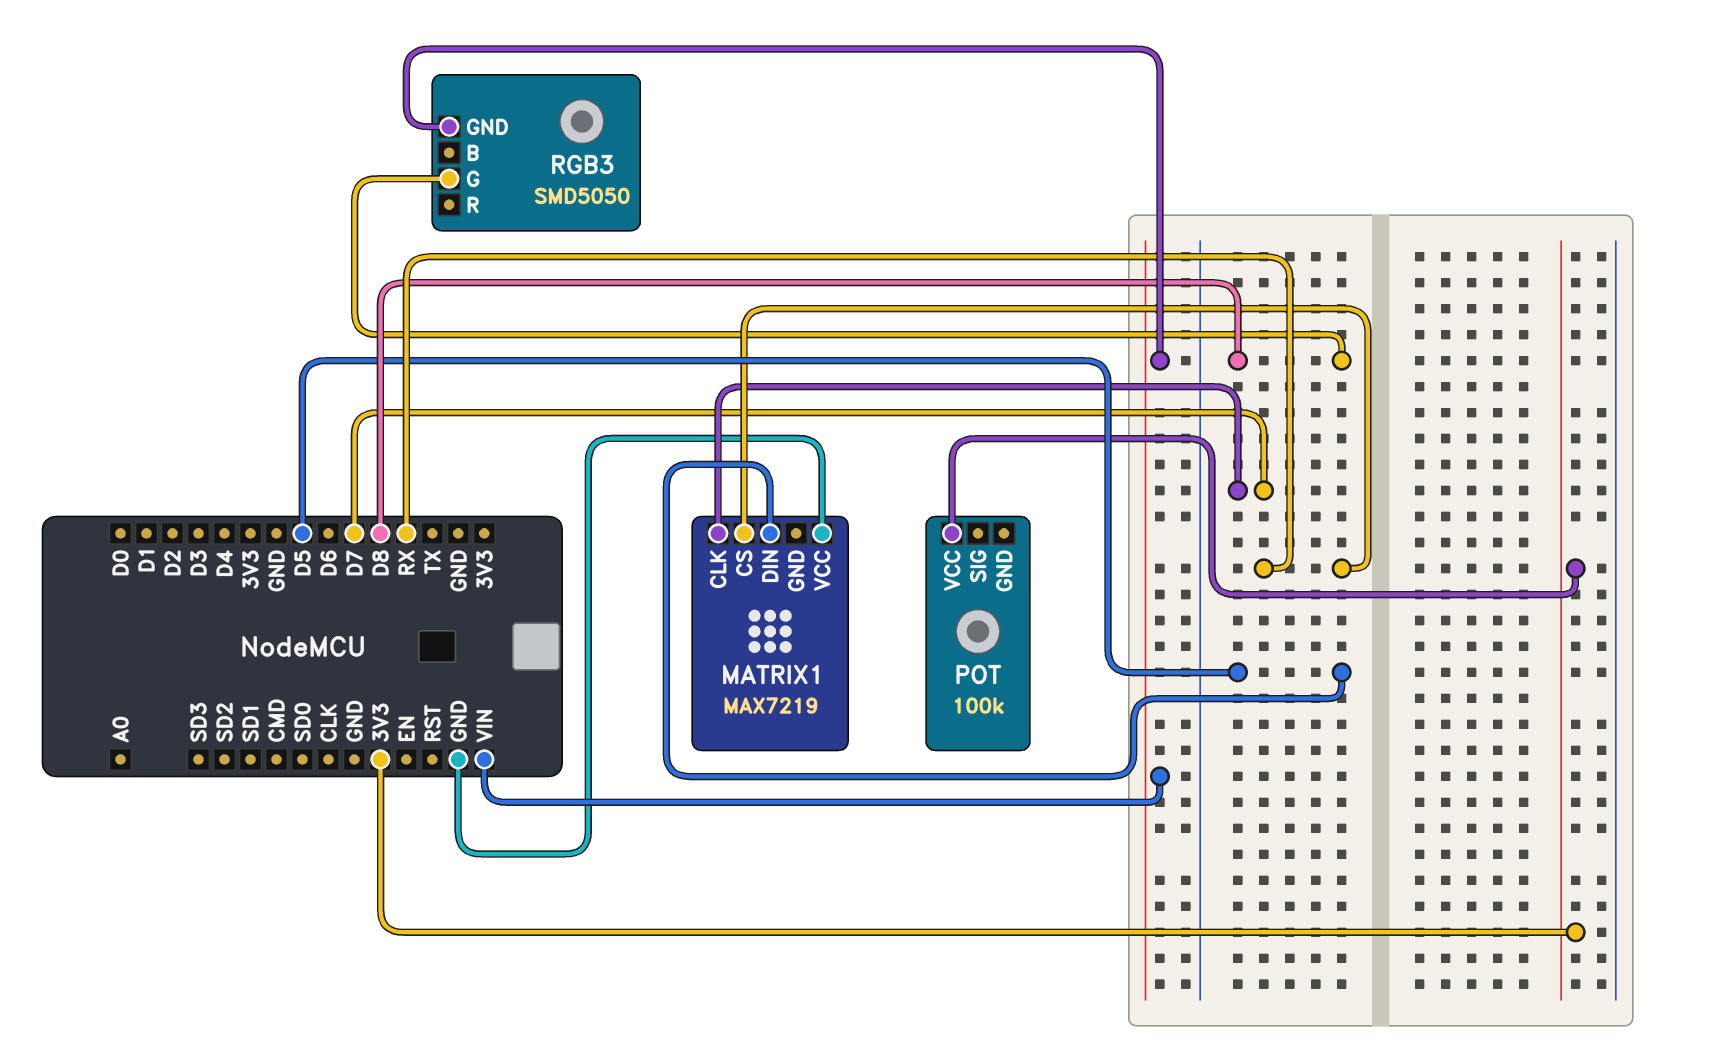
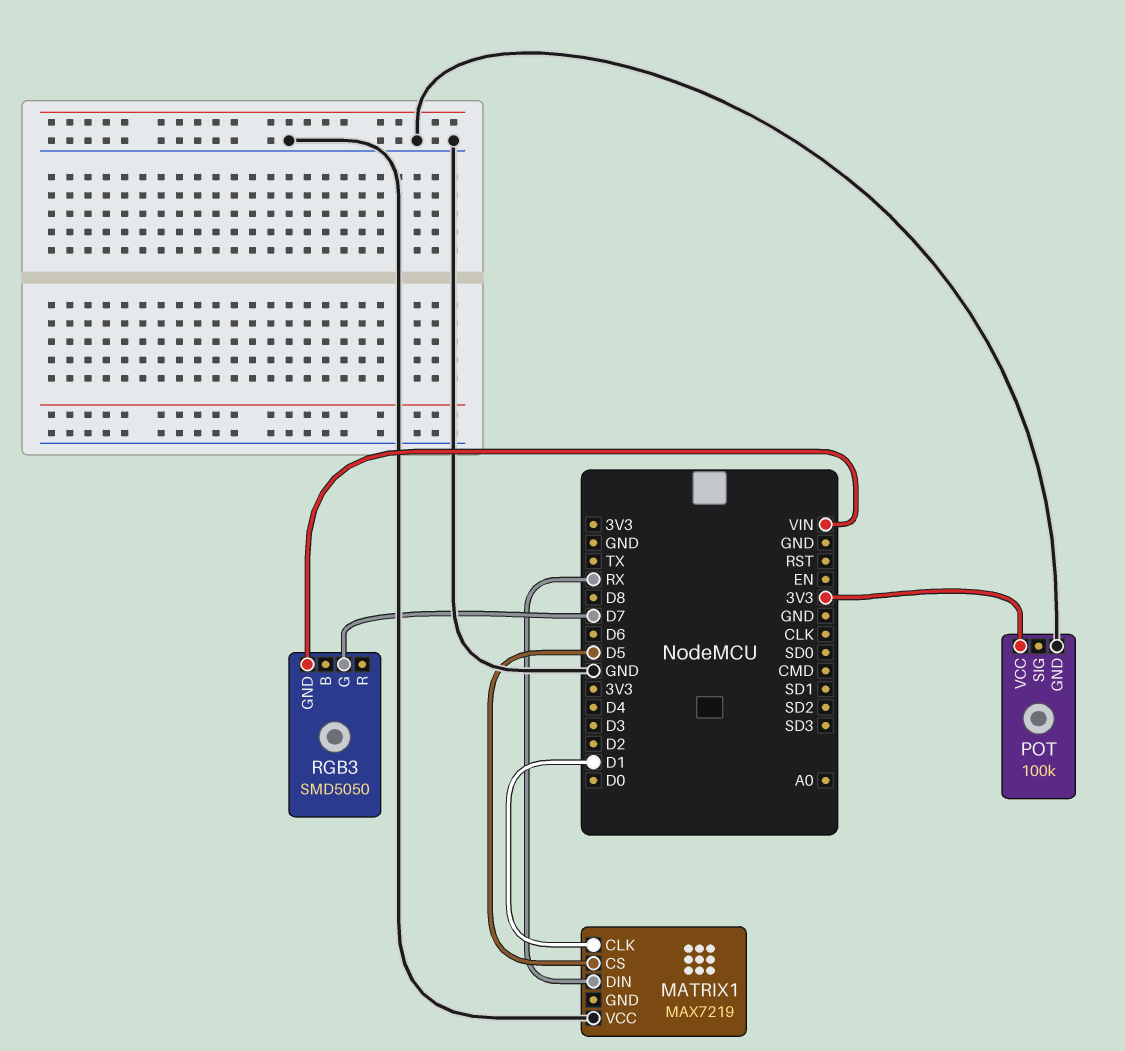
MATRIX1 pin CLK: D7 -> D1
MATRIX1 pin CS: RX -> D5
MATRIX1 pin DIN: D5 -> RX
POT pin GND: none -> GND
RGB3 pin G: D8 -> D7

